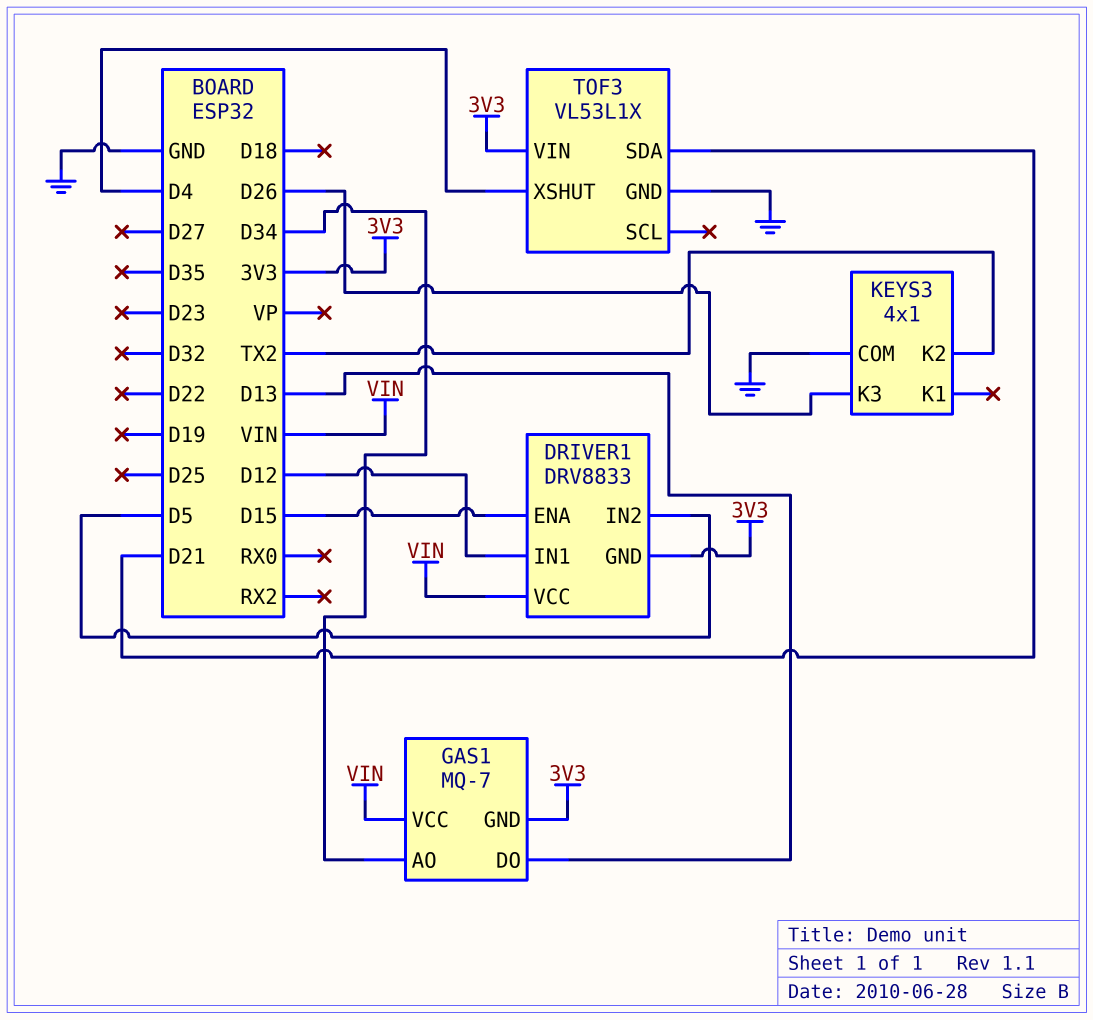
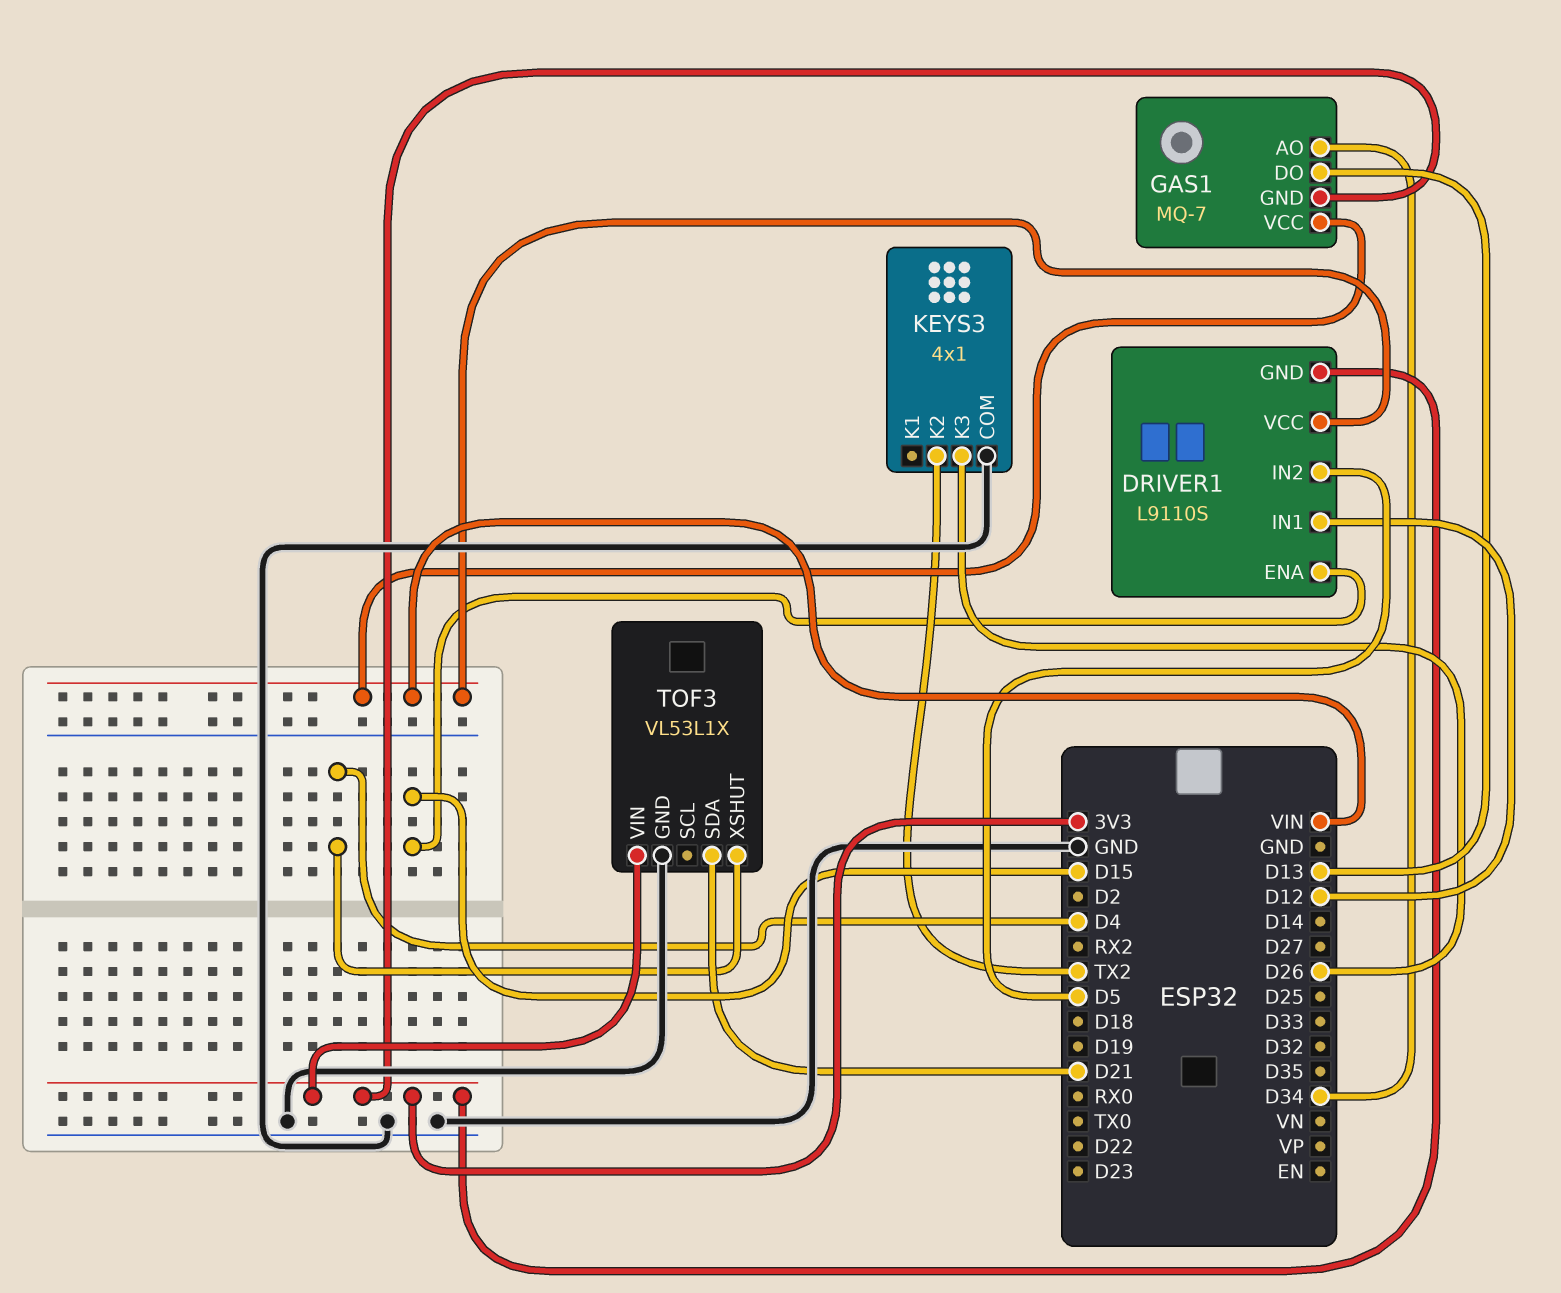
DRIVER1: DRV8833 -> L9110S

